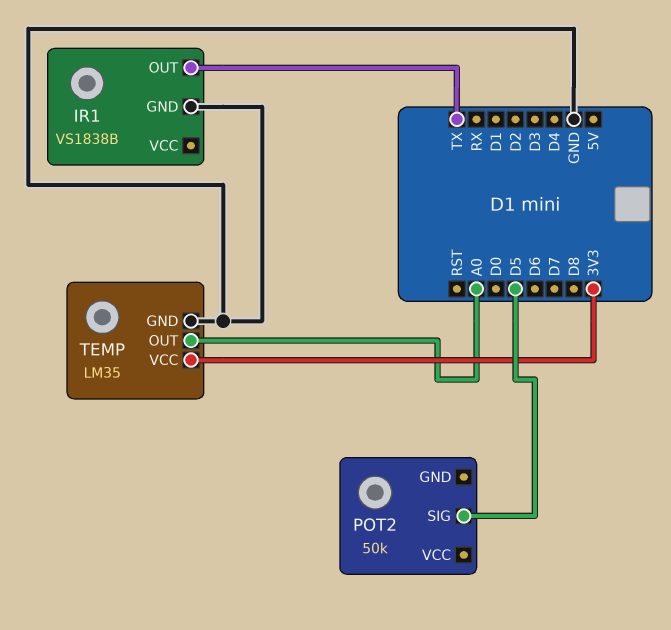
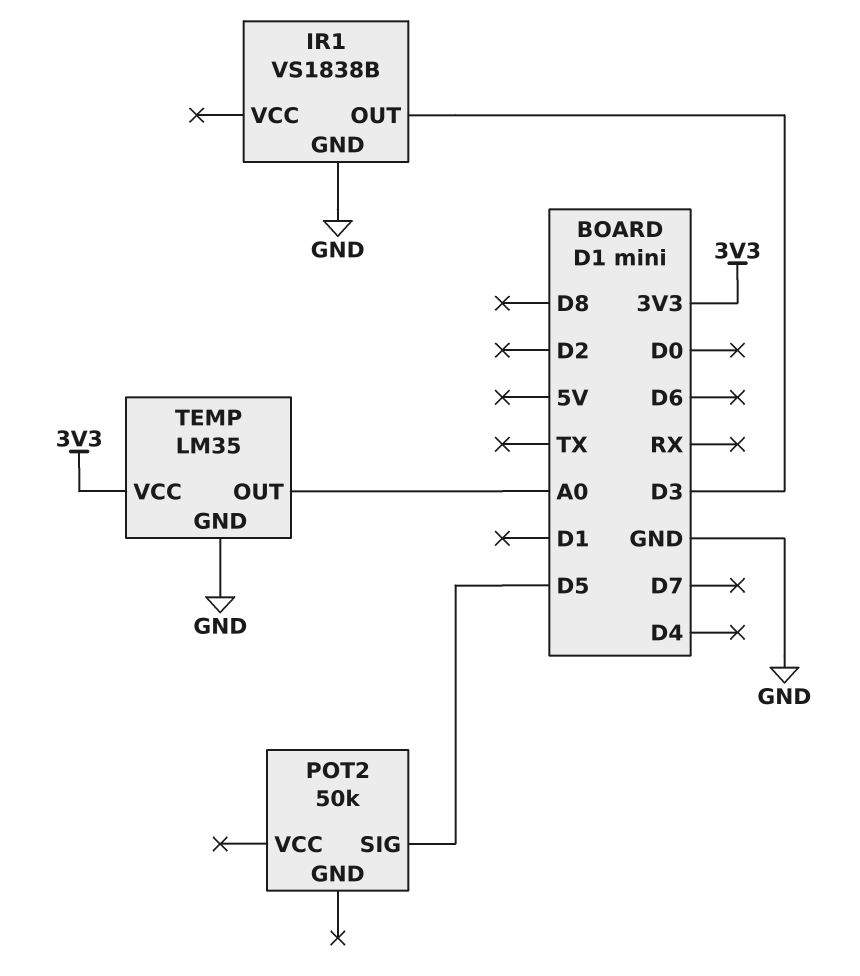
IR1 pin OUT: TX -> D3

